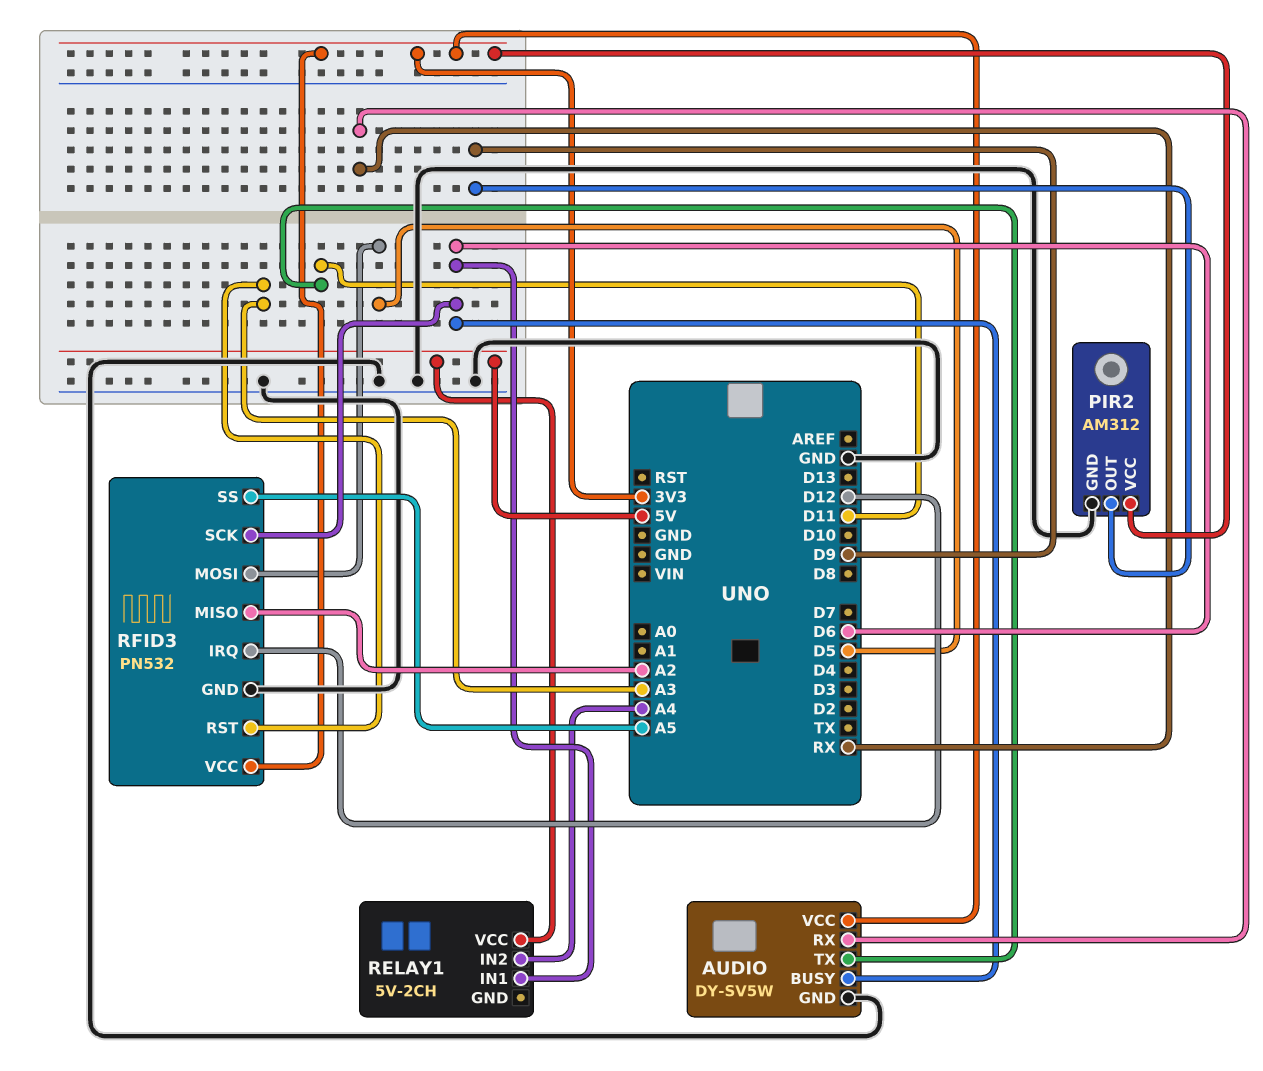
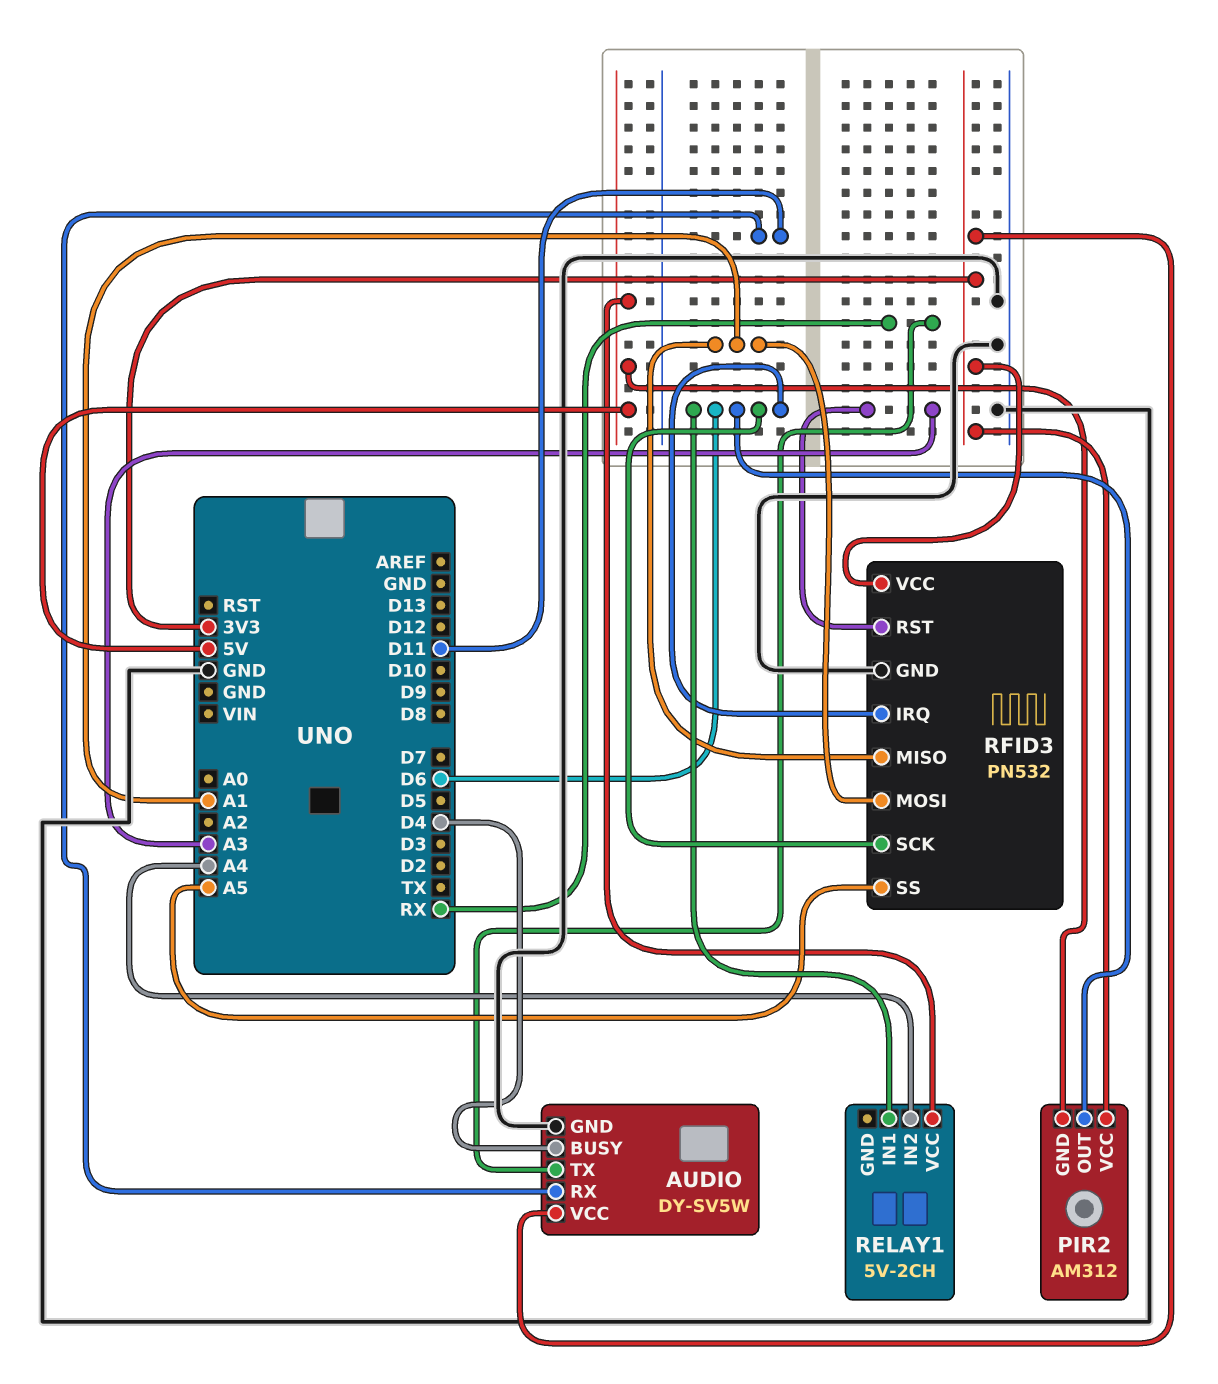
AUDIO pin BUSY: D6 -> D4
AUDIO pin RX: RX -> D11
AUDIO pin TX: D11 -> RX
PIR2 pin GND: GND -> 5V
PIR2 pin OUT: D9 -> D6
RFID3 pin IRQ: D12 -> D6
RFID3 pin MISO: A2 -> A1
RFID3 pin MOSI: D5 -> A1

